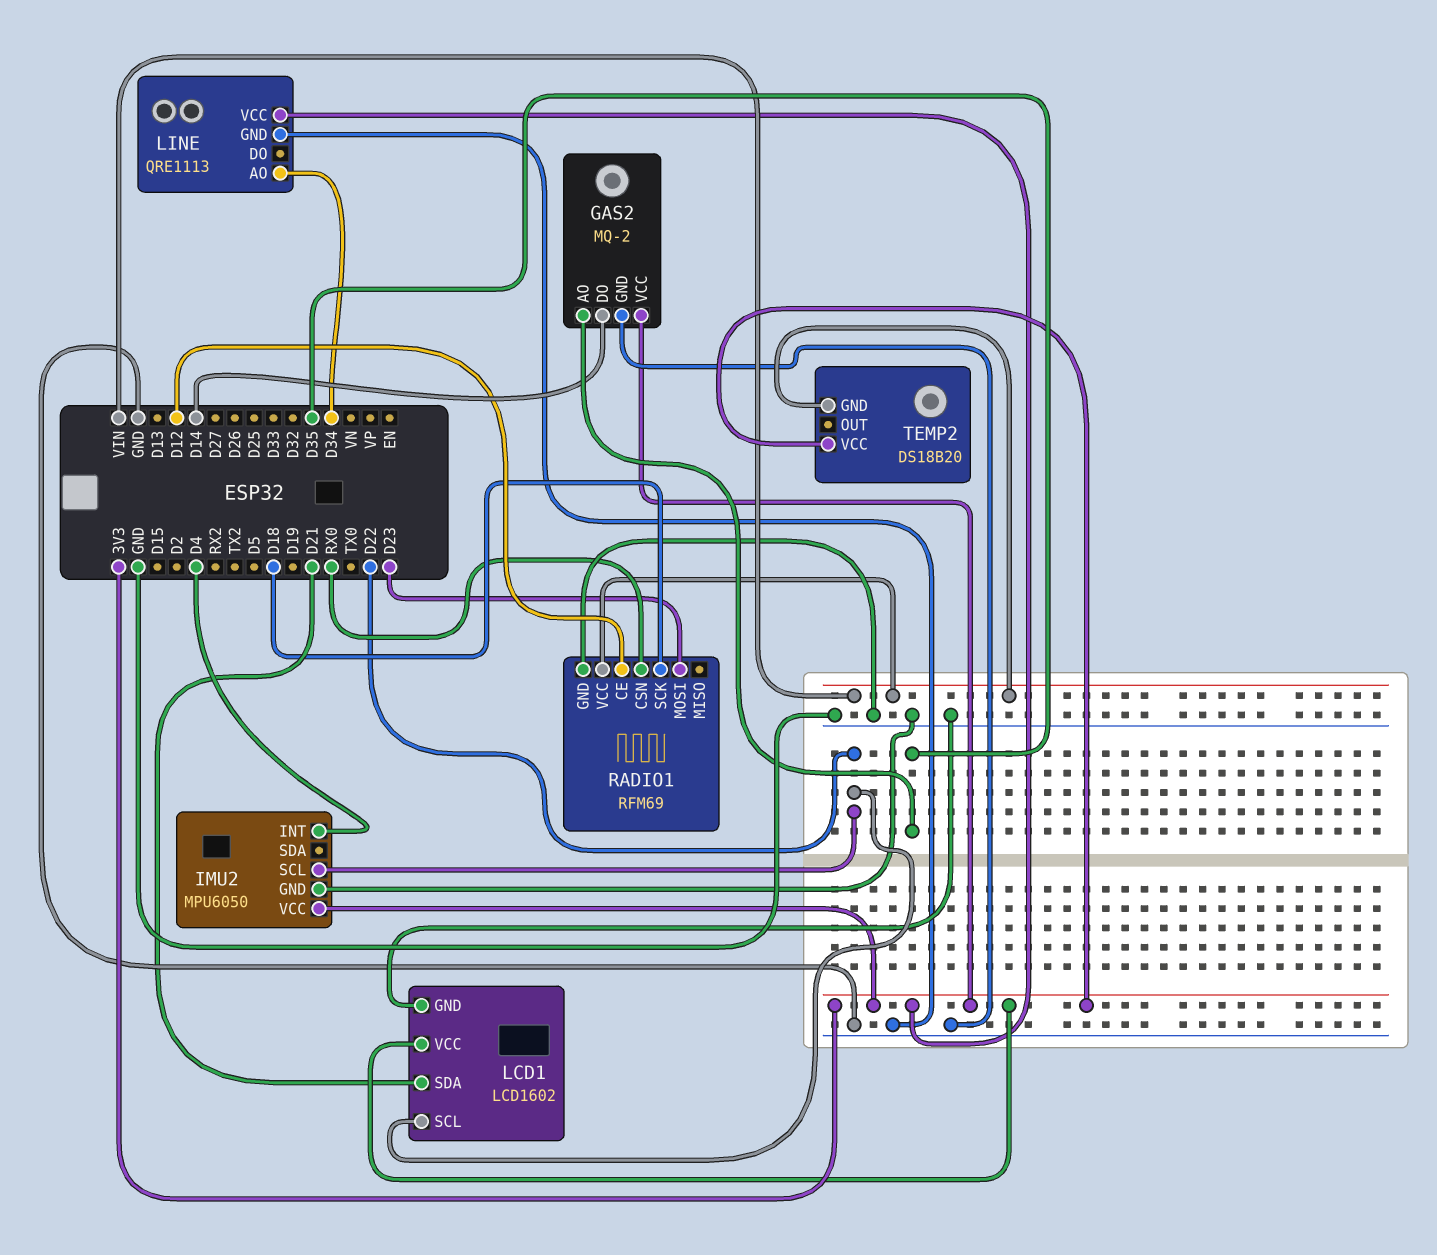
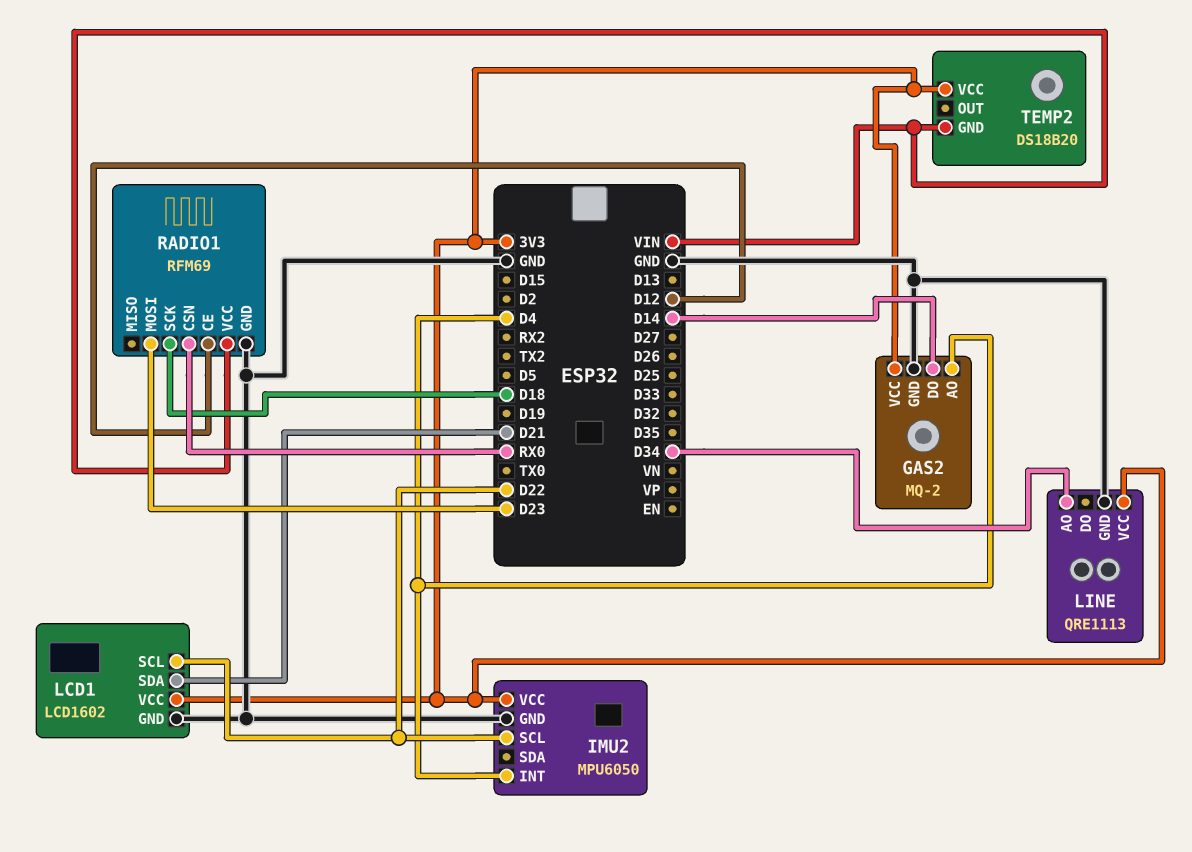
GAS2 pin AO: D35 -> D4

